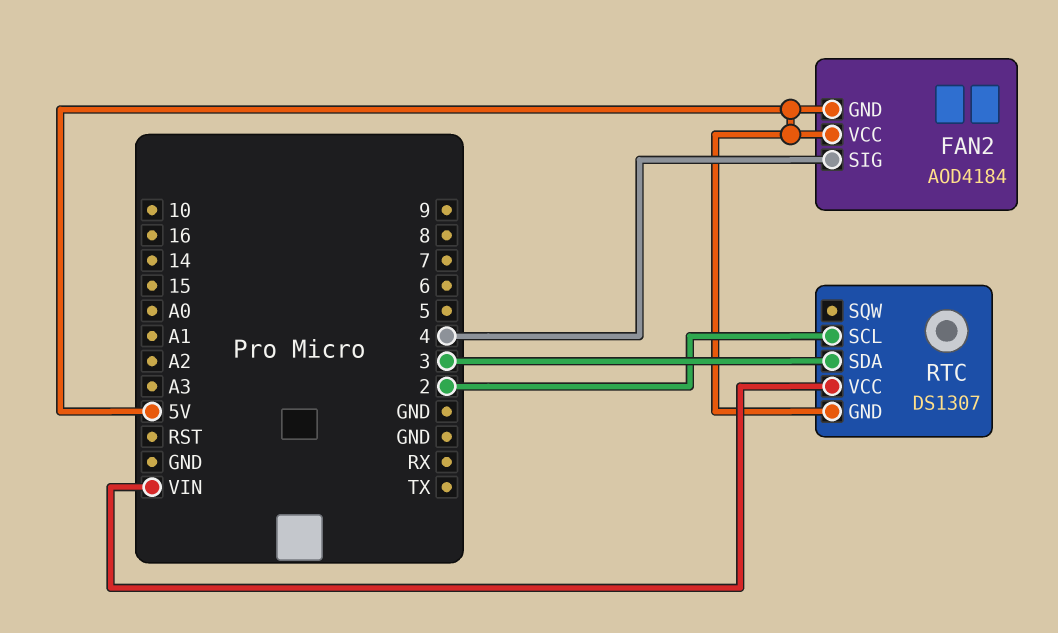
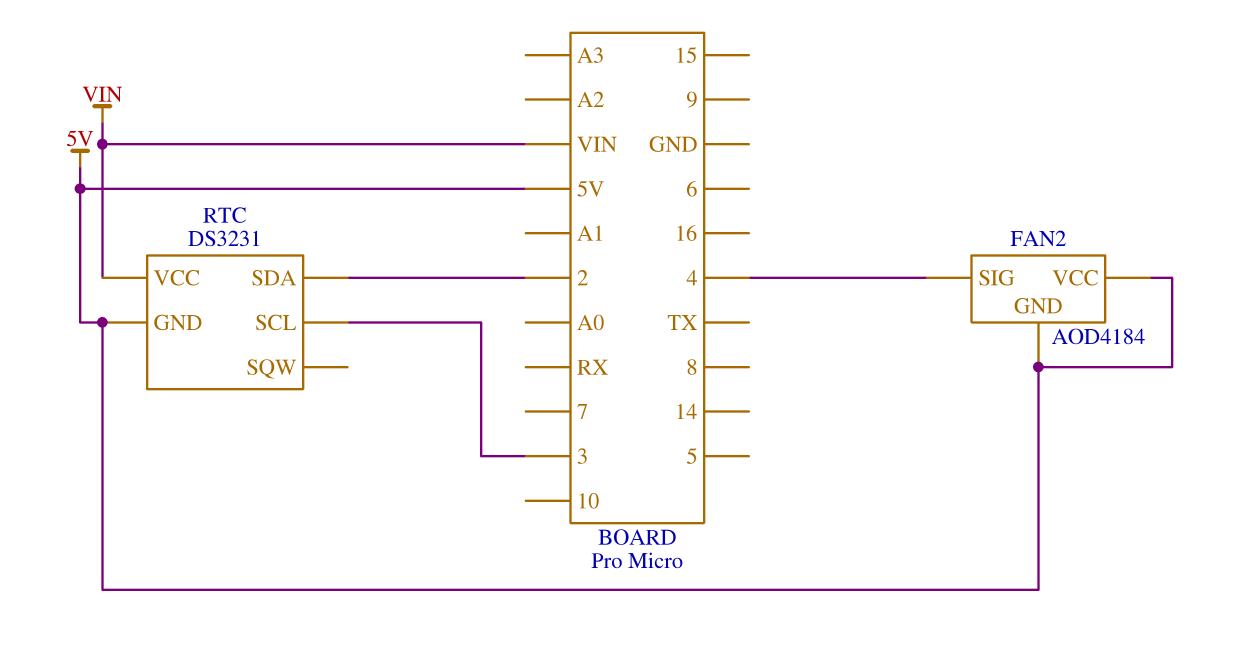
RTC: DS1307 -> DS3231
RTC pin SCL: 2 -> 3
RTC pin SDA: 3 -> 2

